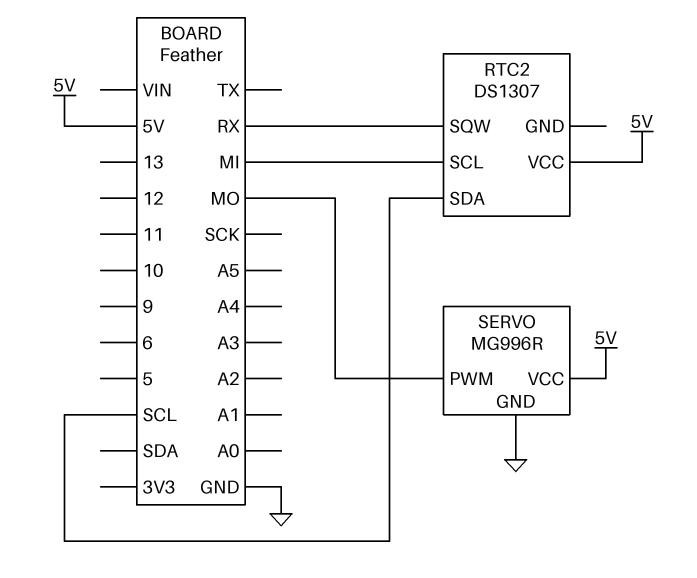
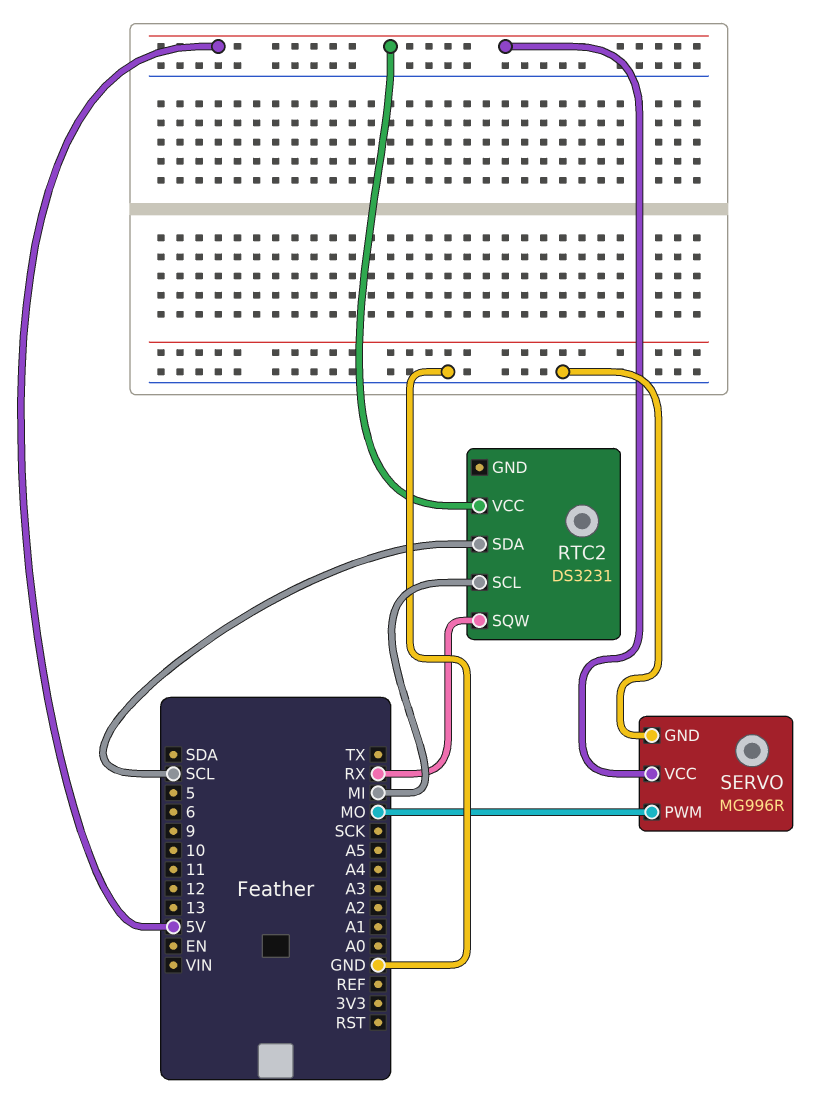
RTC2: DS1307 -> DS3231

